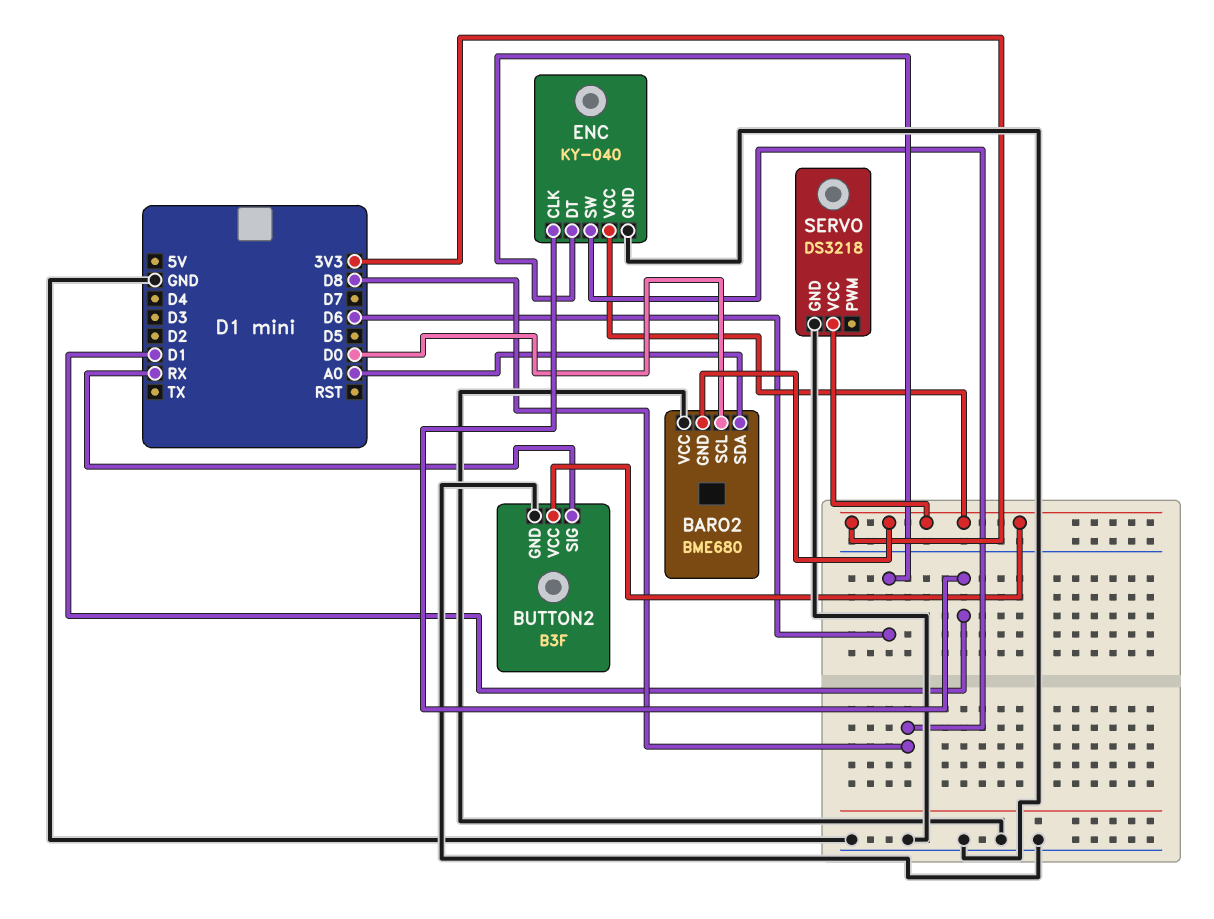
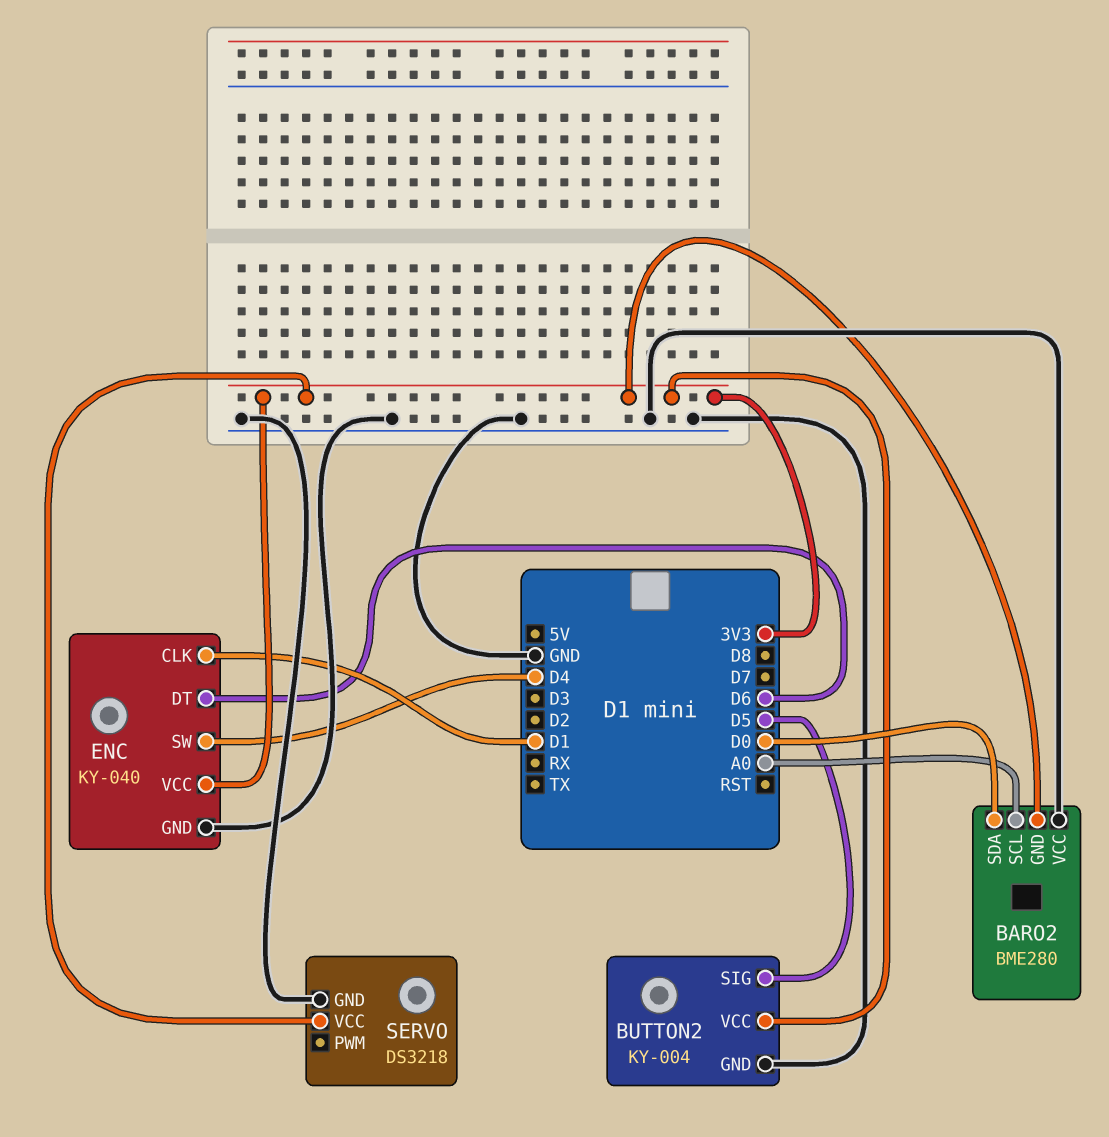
BARO2: BME680 -> BME280
BARO2 pin SCL: D0 -> A0
BARO2 pin SDA: A0 -> D0
BUTTON2: B3F -> KY-004
BUTTON2 pin SIG: RX -> D5
ENC pin SW: D8 -> D4

